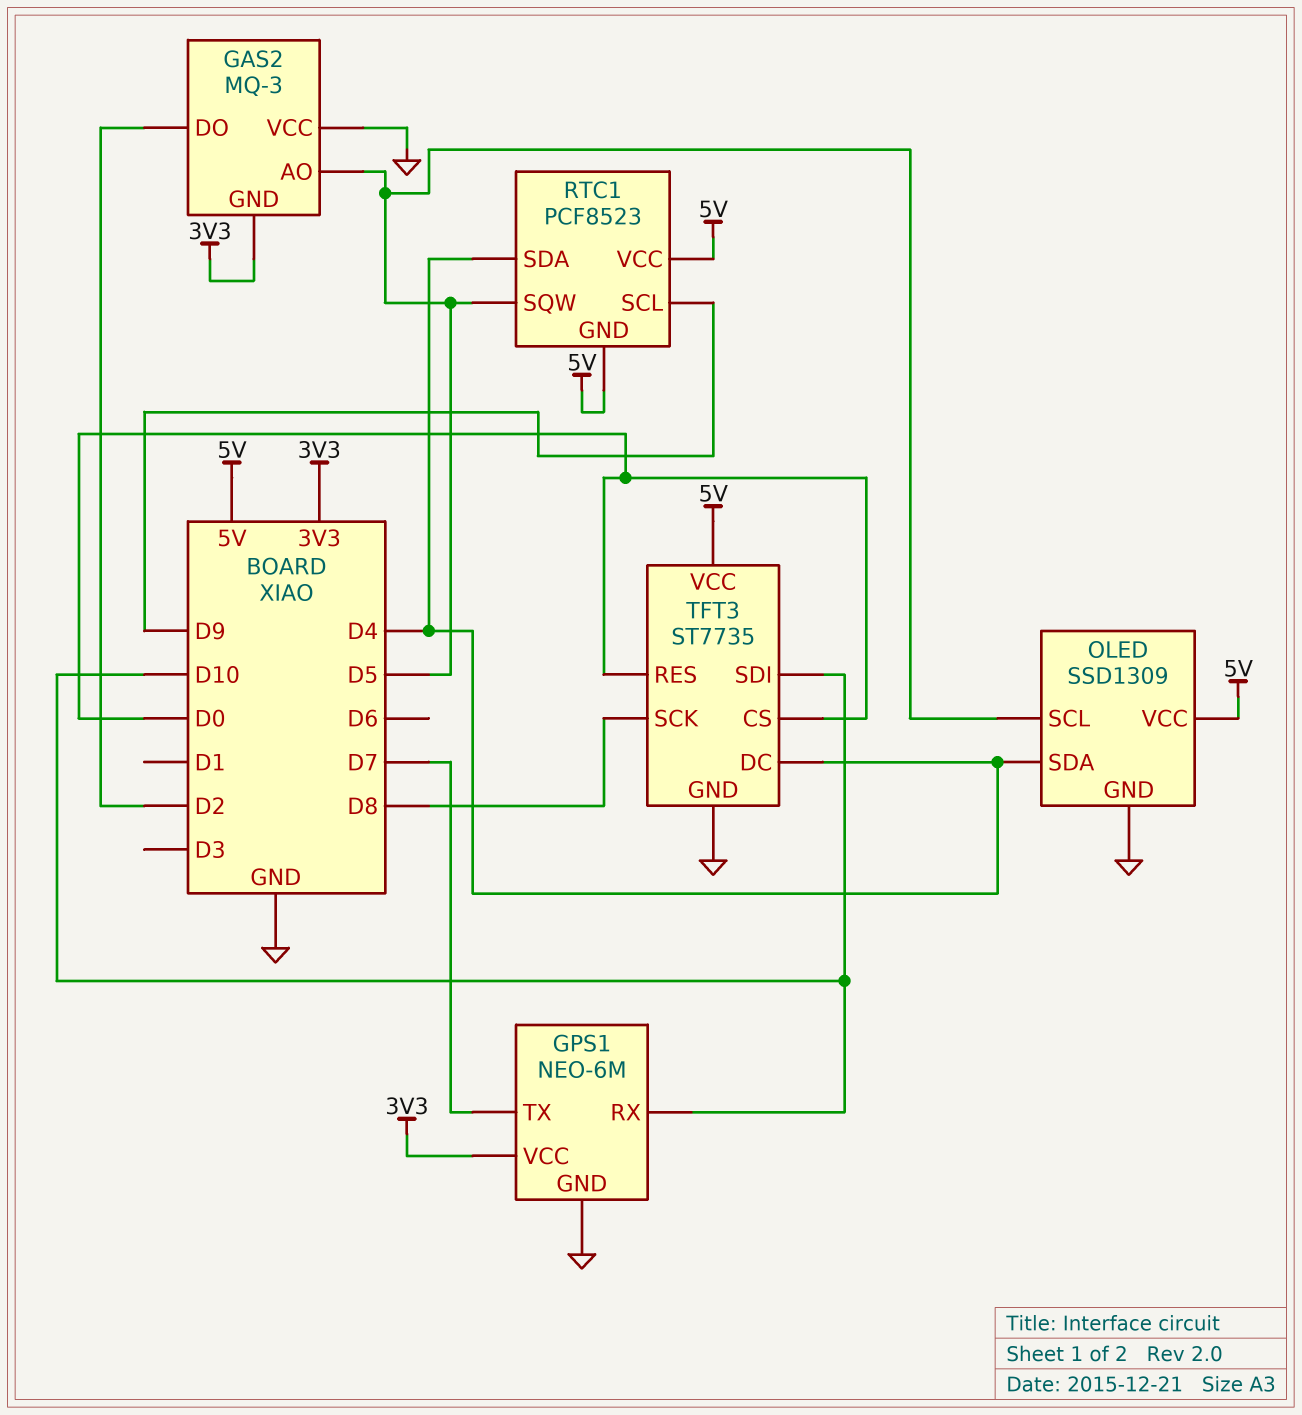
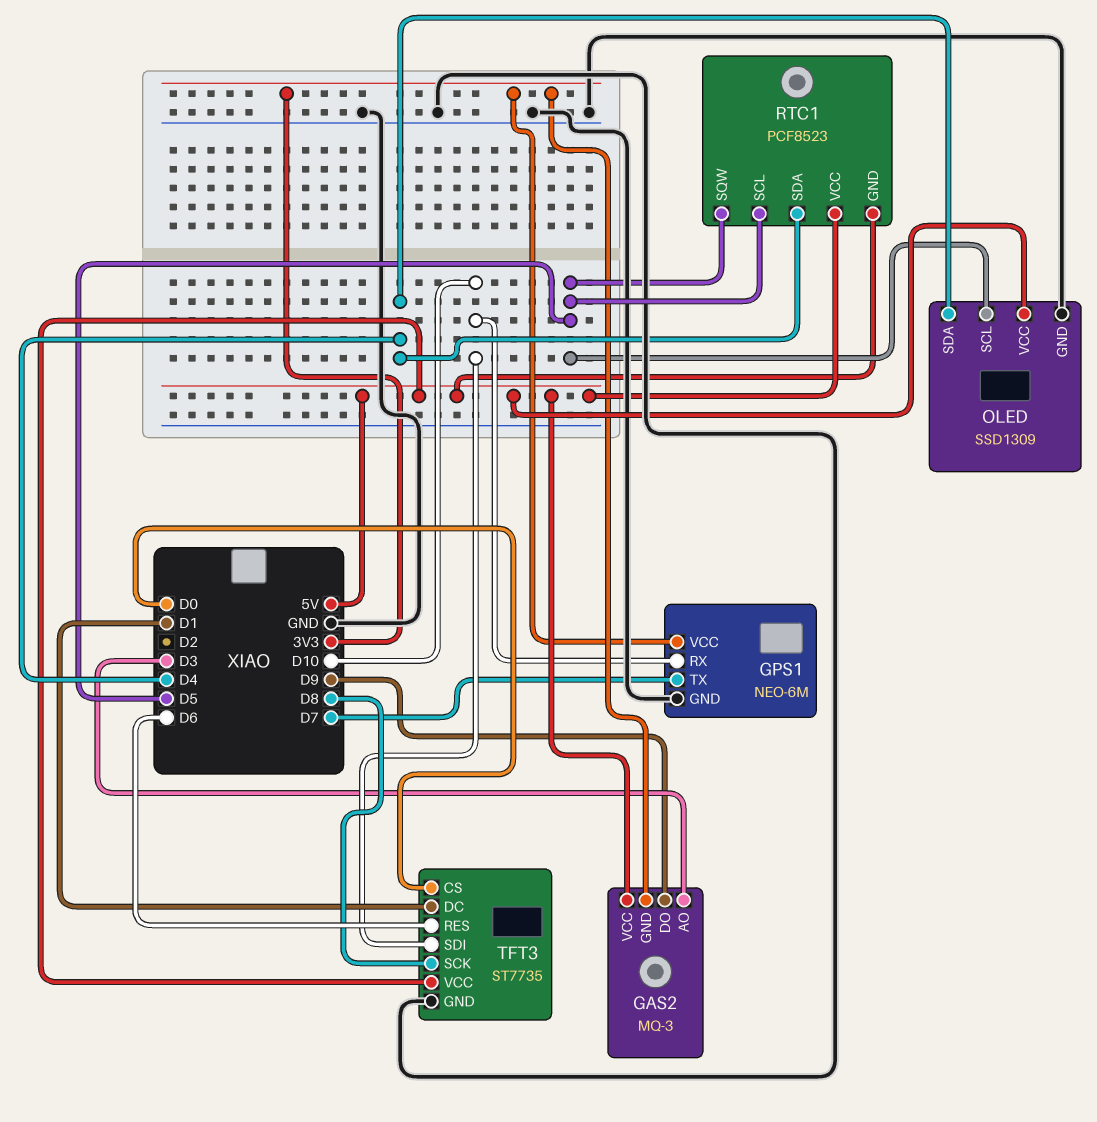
GAS2 pin AO: D5 -> D3
GAS2 pin DO: D2 -> D9
GAS2 pin VCC: GND -> 5V
RTC1 pin SCL: D9 -> D5
TFT3 pin DC: D4 -> D1
TFT3 pin RES: D0 -> D6

